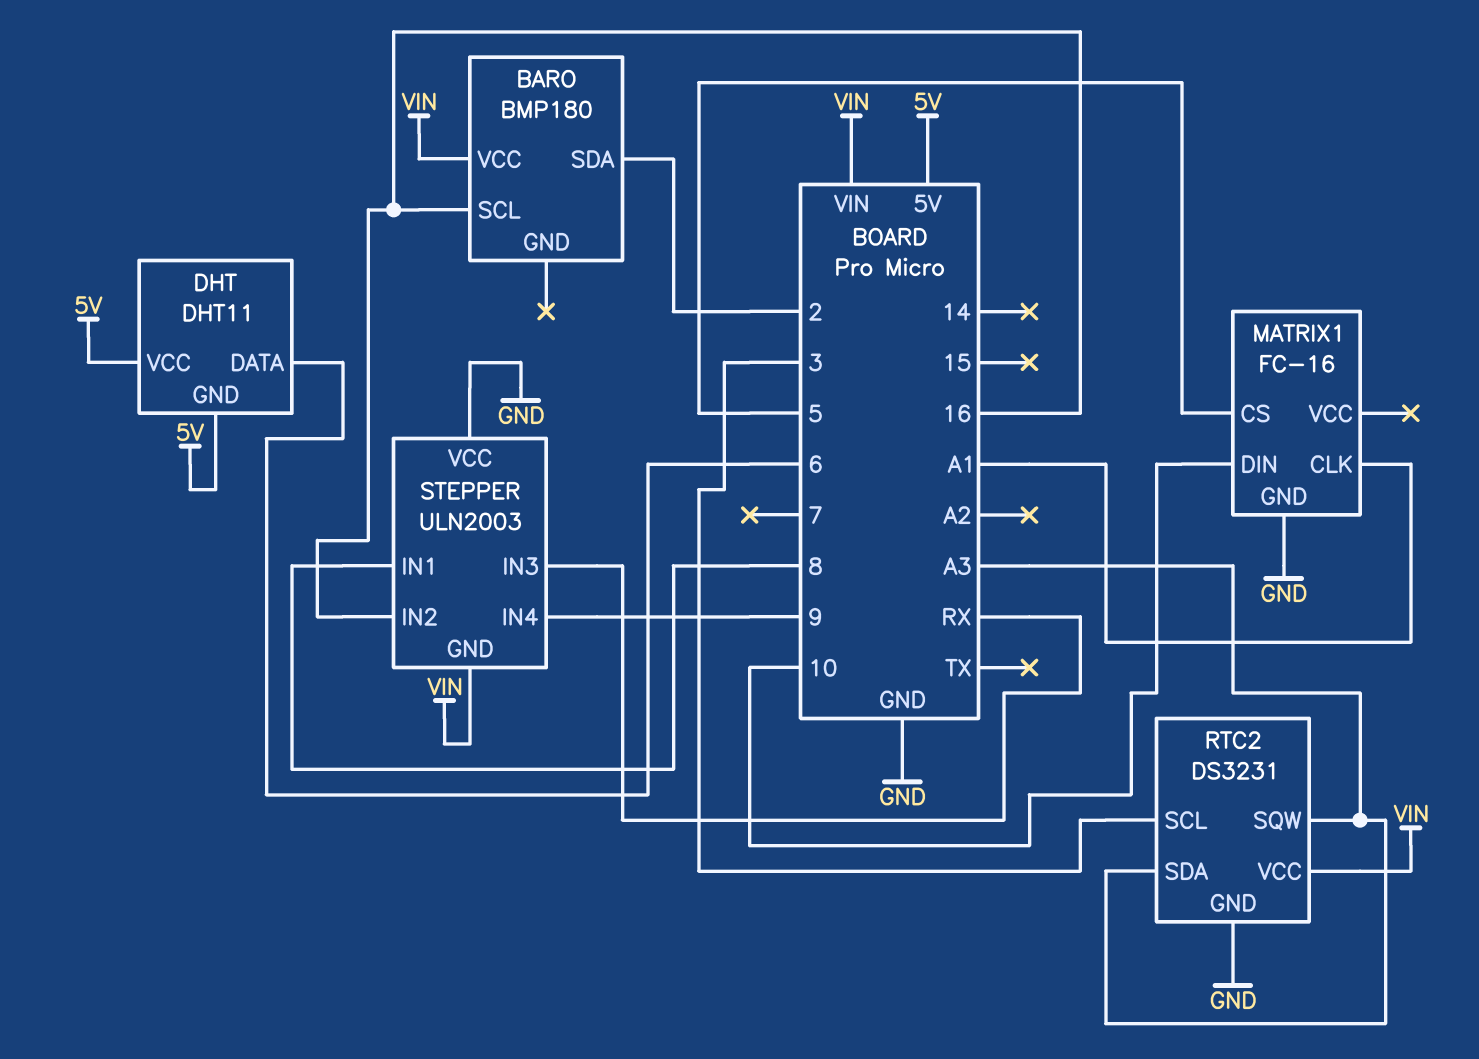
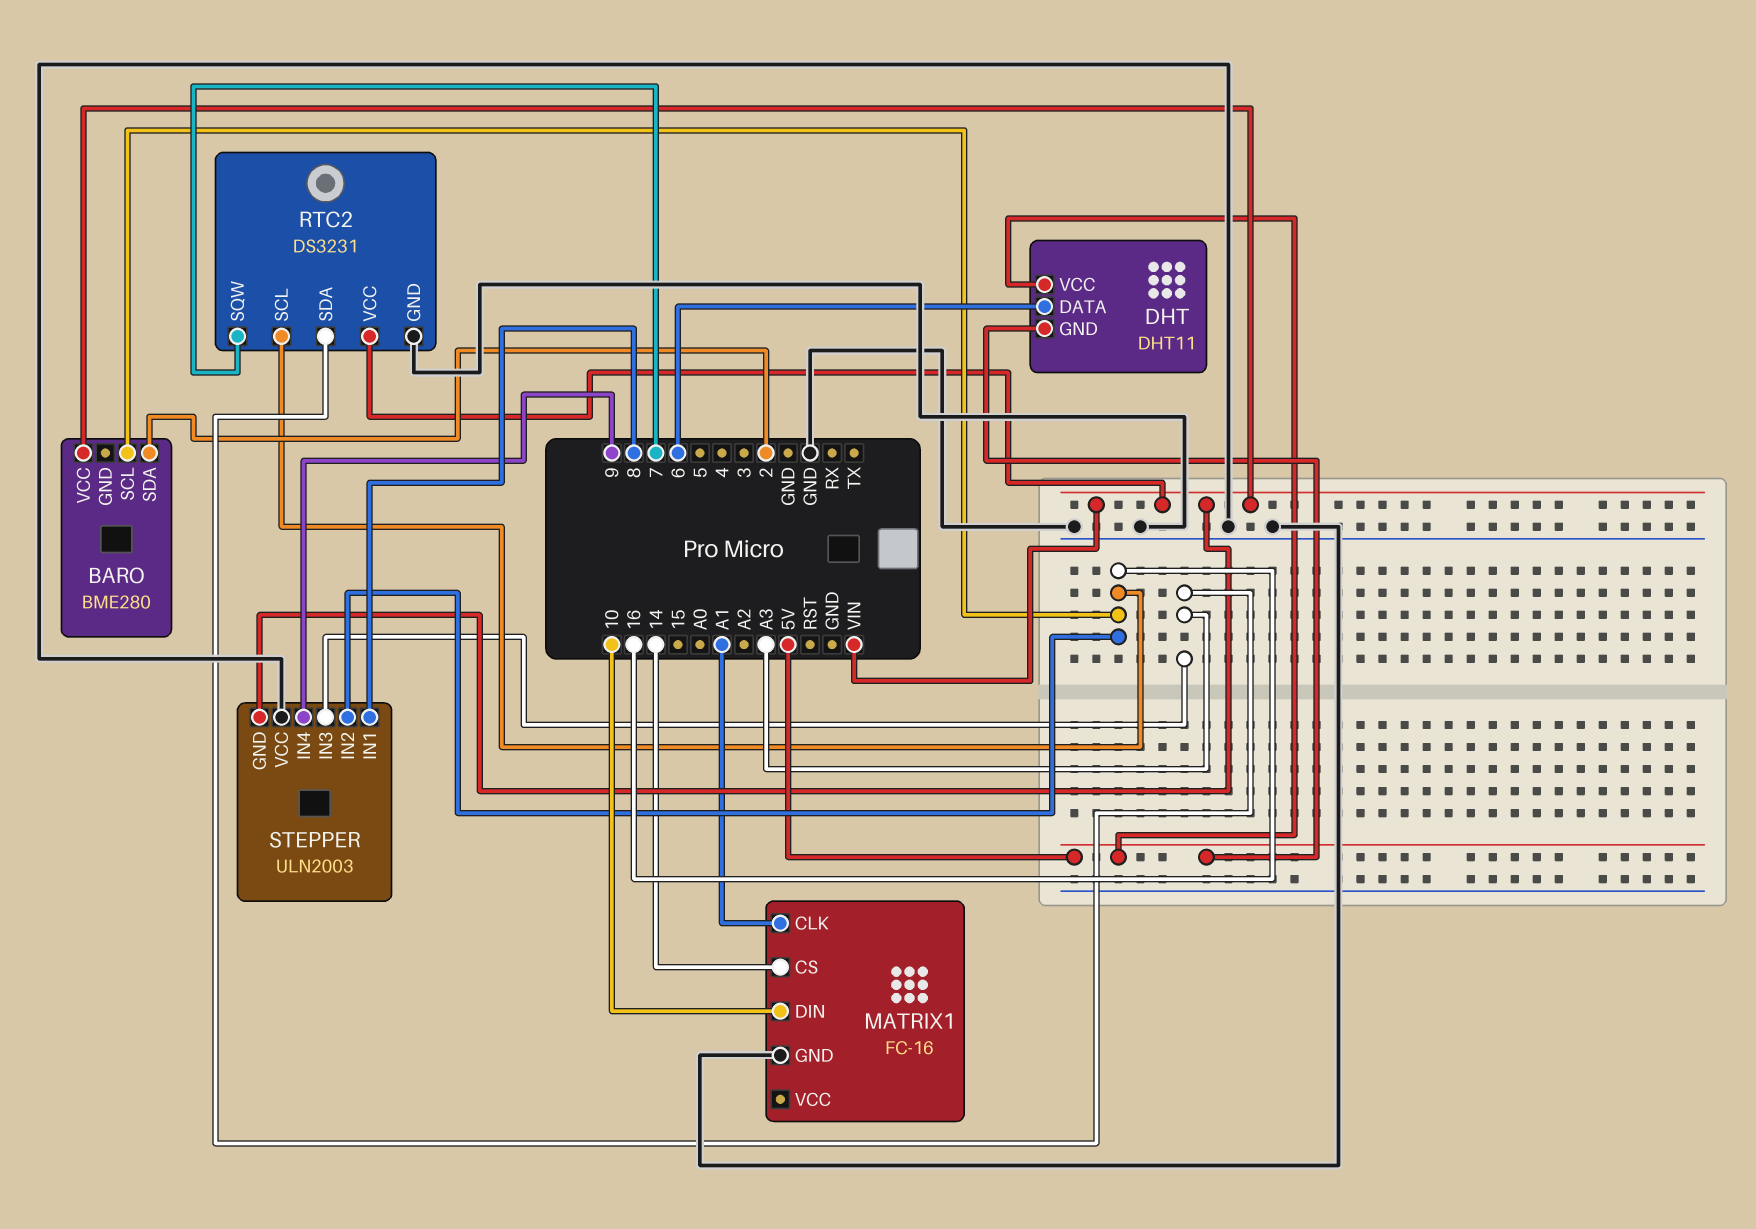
BARO: BMP180 -> BME280
MATRIX1 pin CS: 5 -> 14
RTC2 pin SCL: 3 -> 16
RTC2 pin SQW: A3 -> 7
STEPPER pin IN3: RX -> A3

